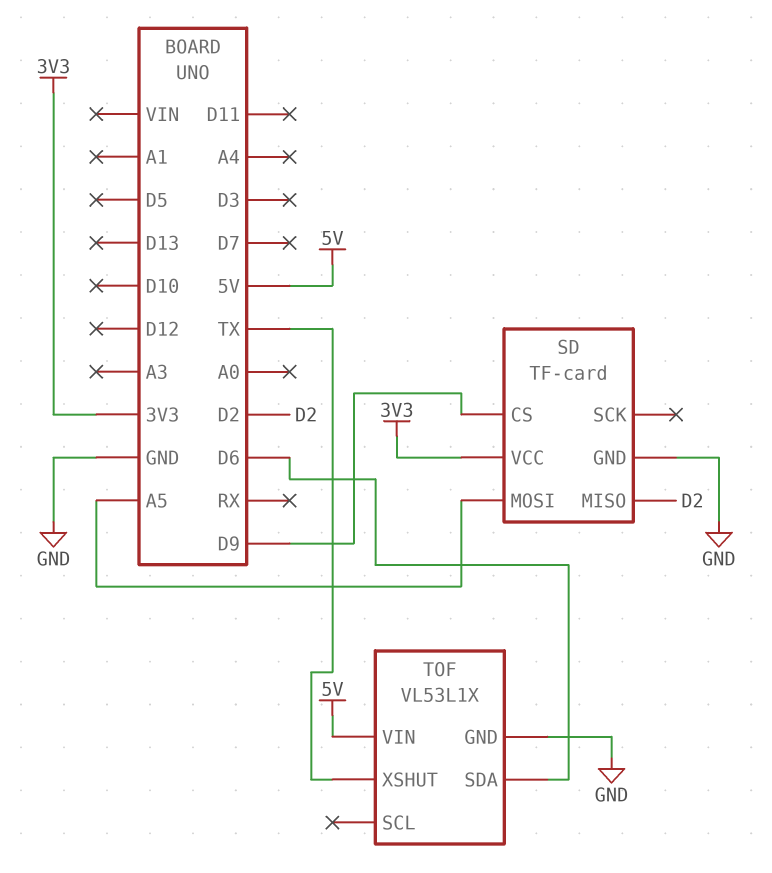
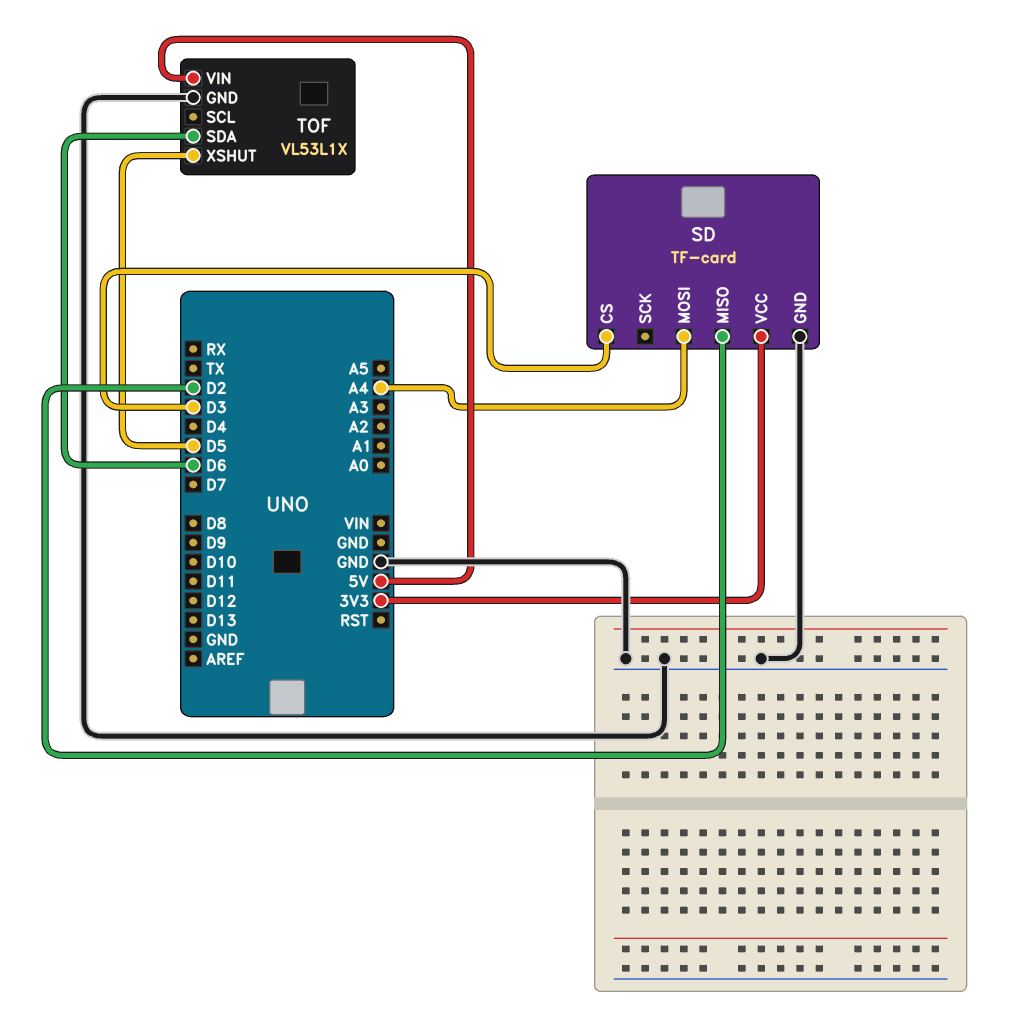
SD pin CS: D9 -> D3
SD pin MOSI: A5 -> A4
TOF pin XSHUT: TX -> D5

